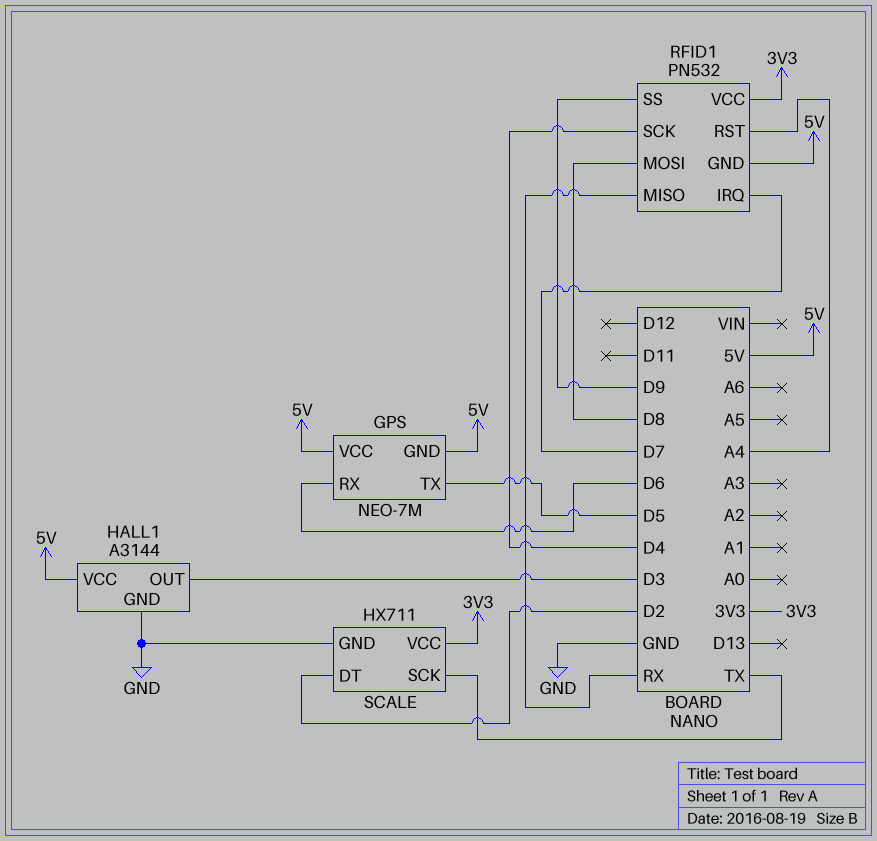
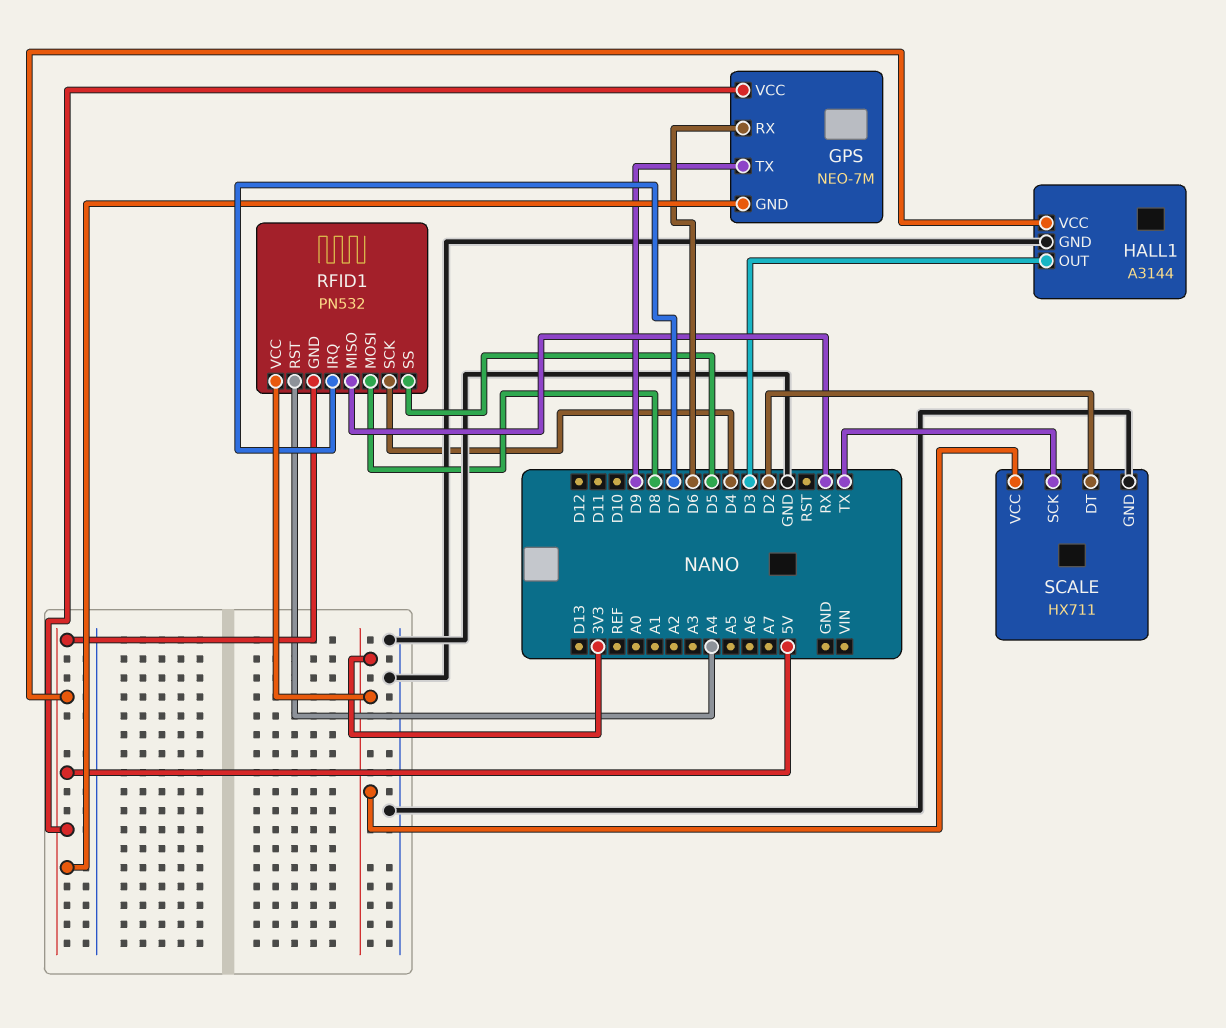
GPS pin TX: D5 -> D9
RFID1 pin SS: D9 -> D5

